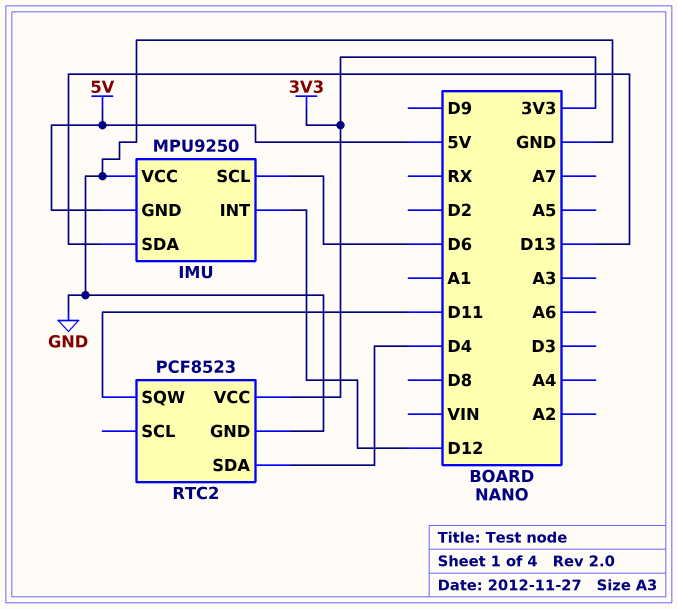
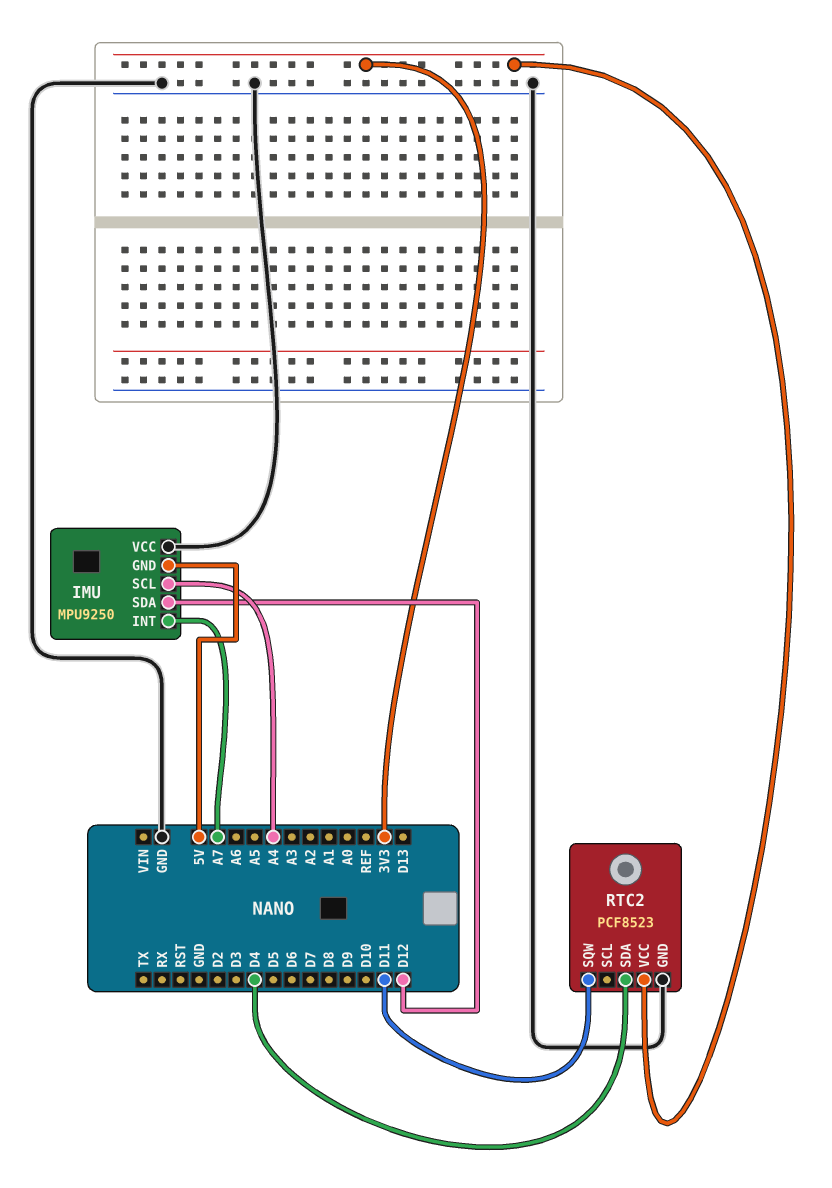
IMU pin INT: D12 -> A7
IMU pin SCL: D6 -> A4
IMU pin SDA: D13 -> D12

